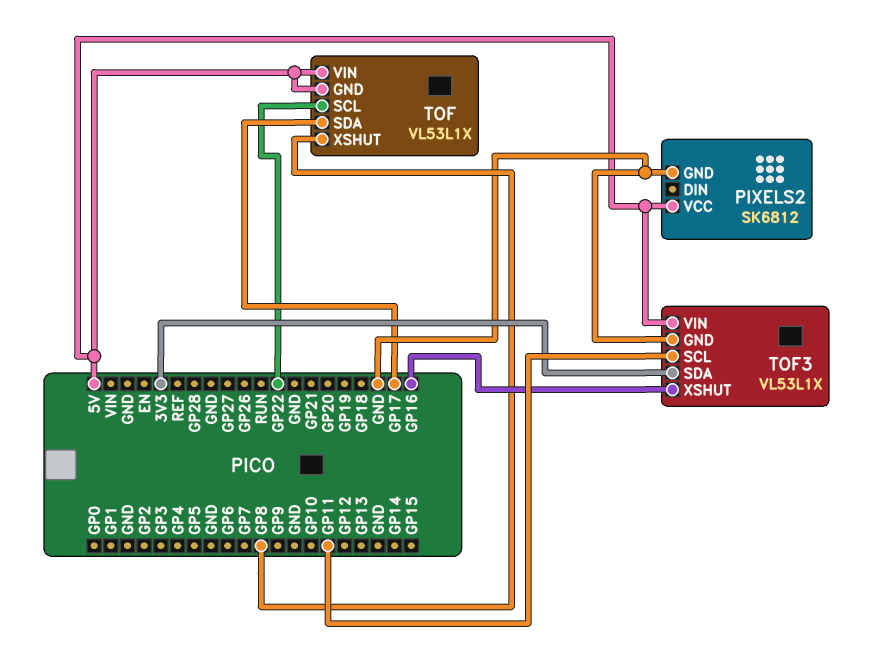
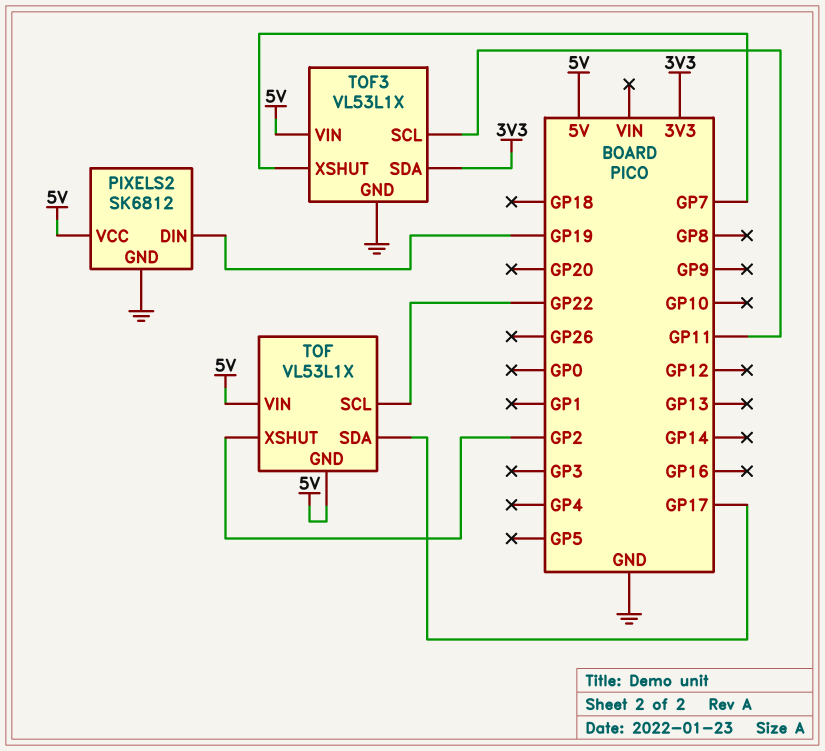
PIXELS2 pin DIN: none -> GP19
TOF pin XSHUT: GP8 -> GP2
TOF3 pin XSHUT: GP16 -> GP7

